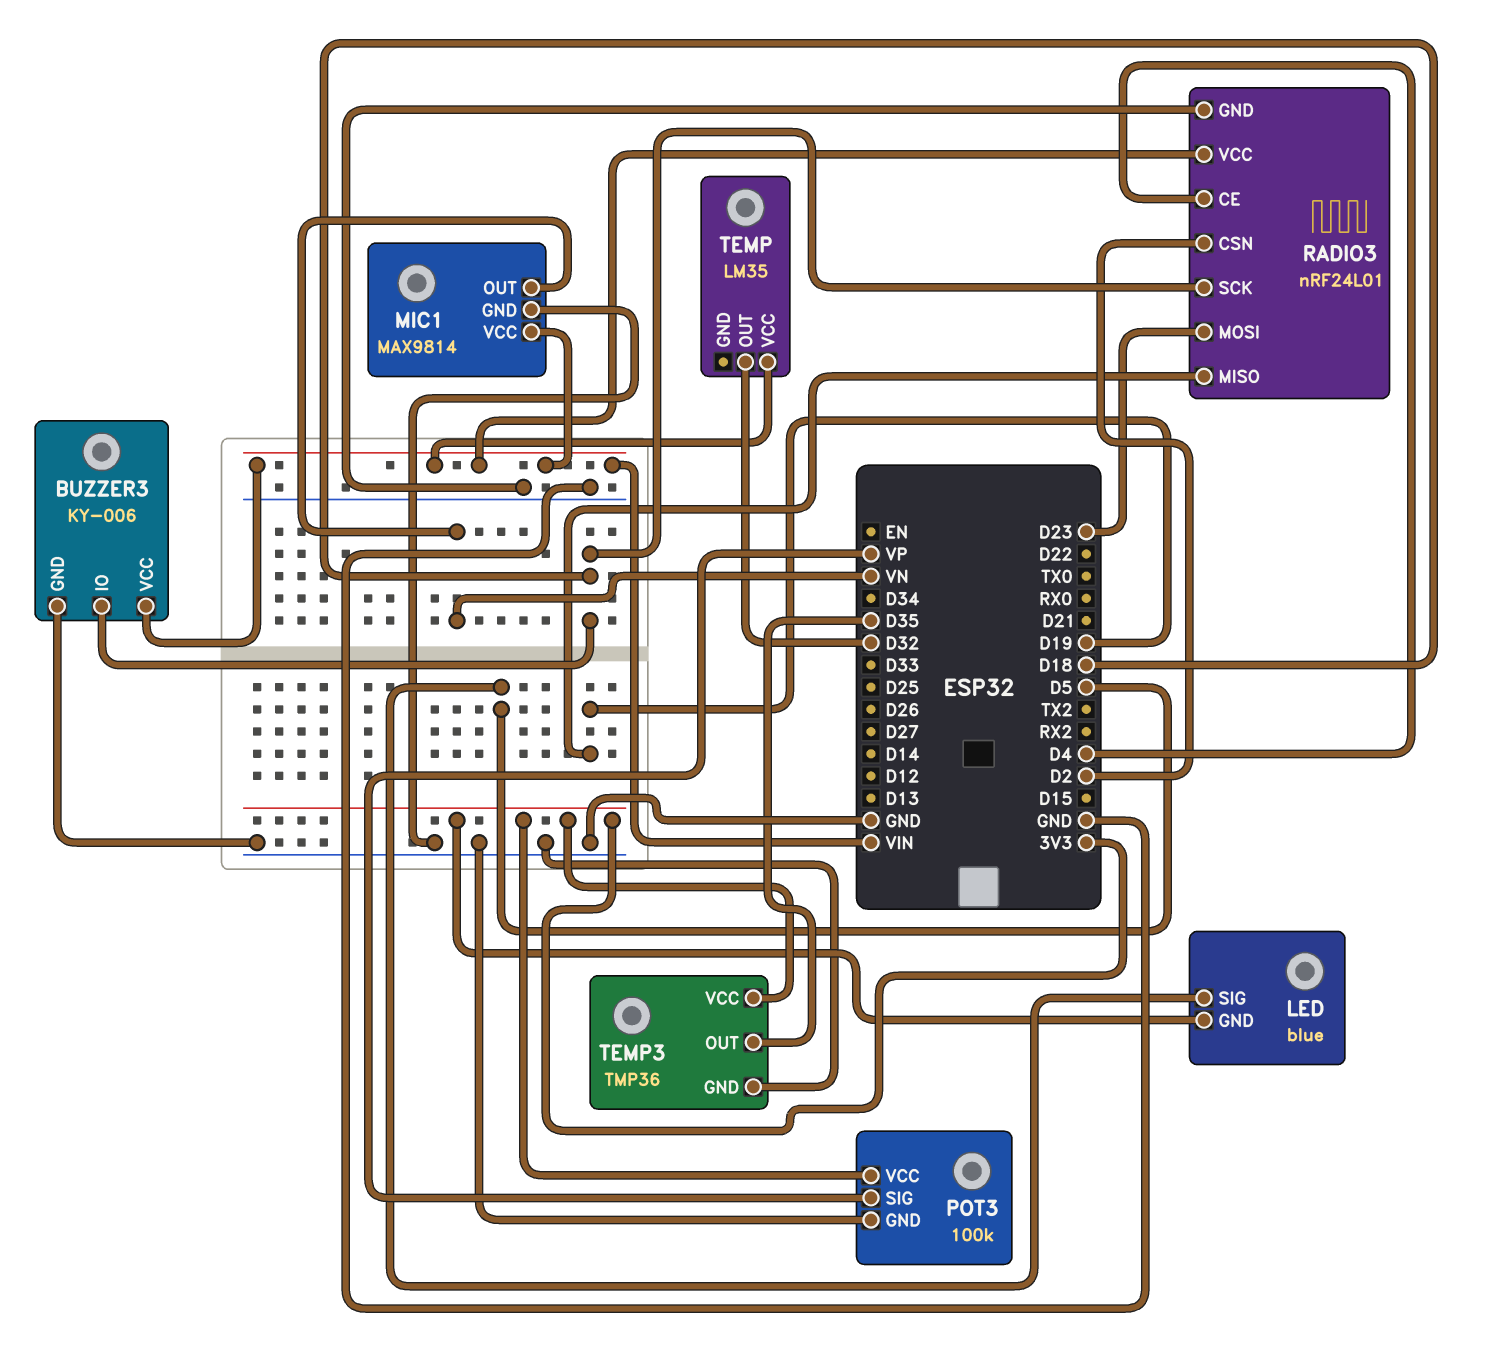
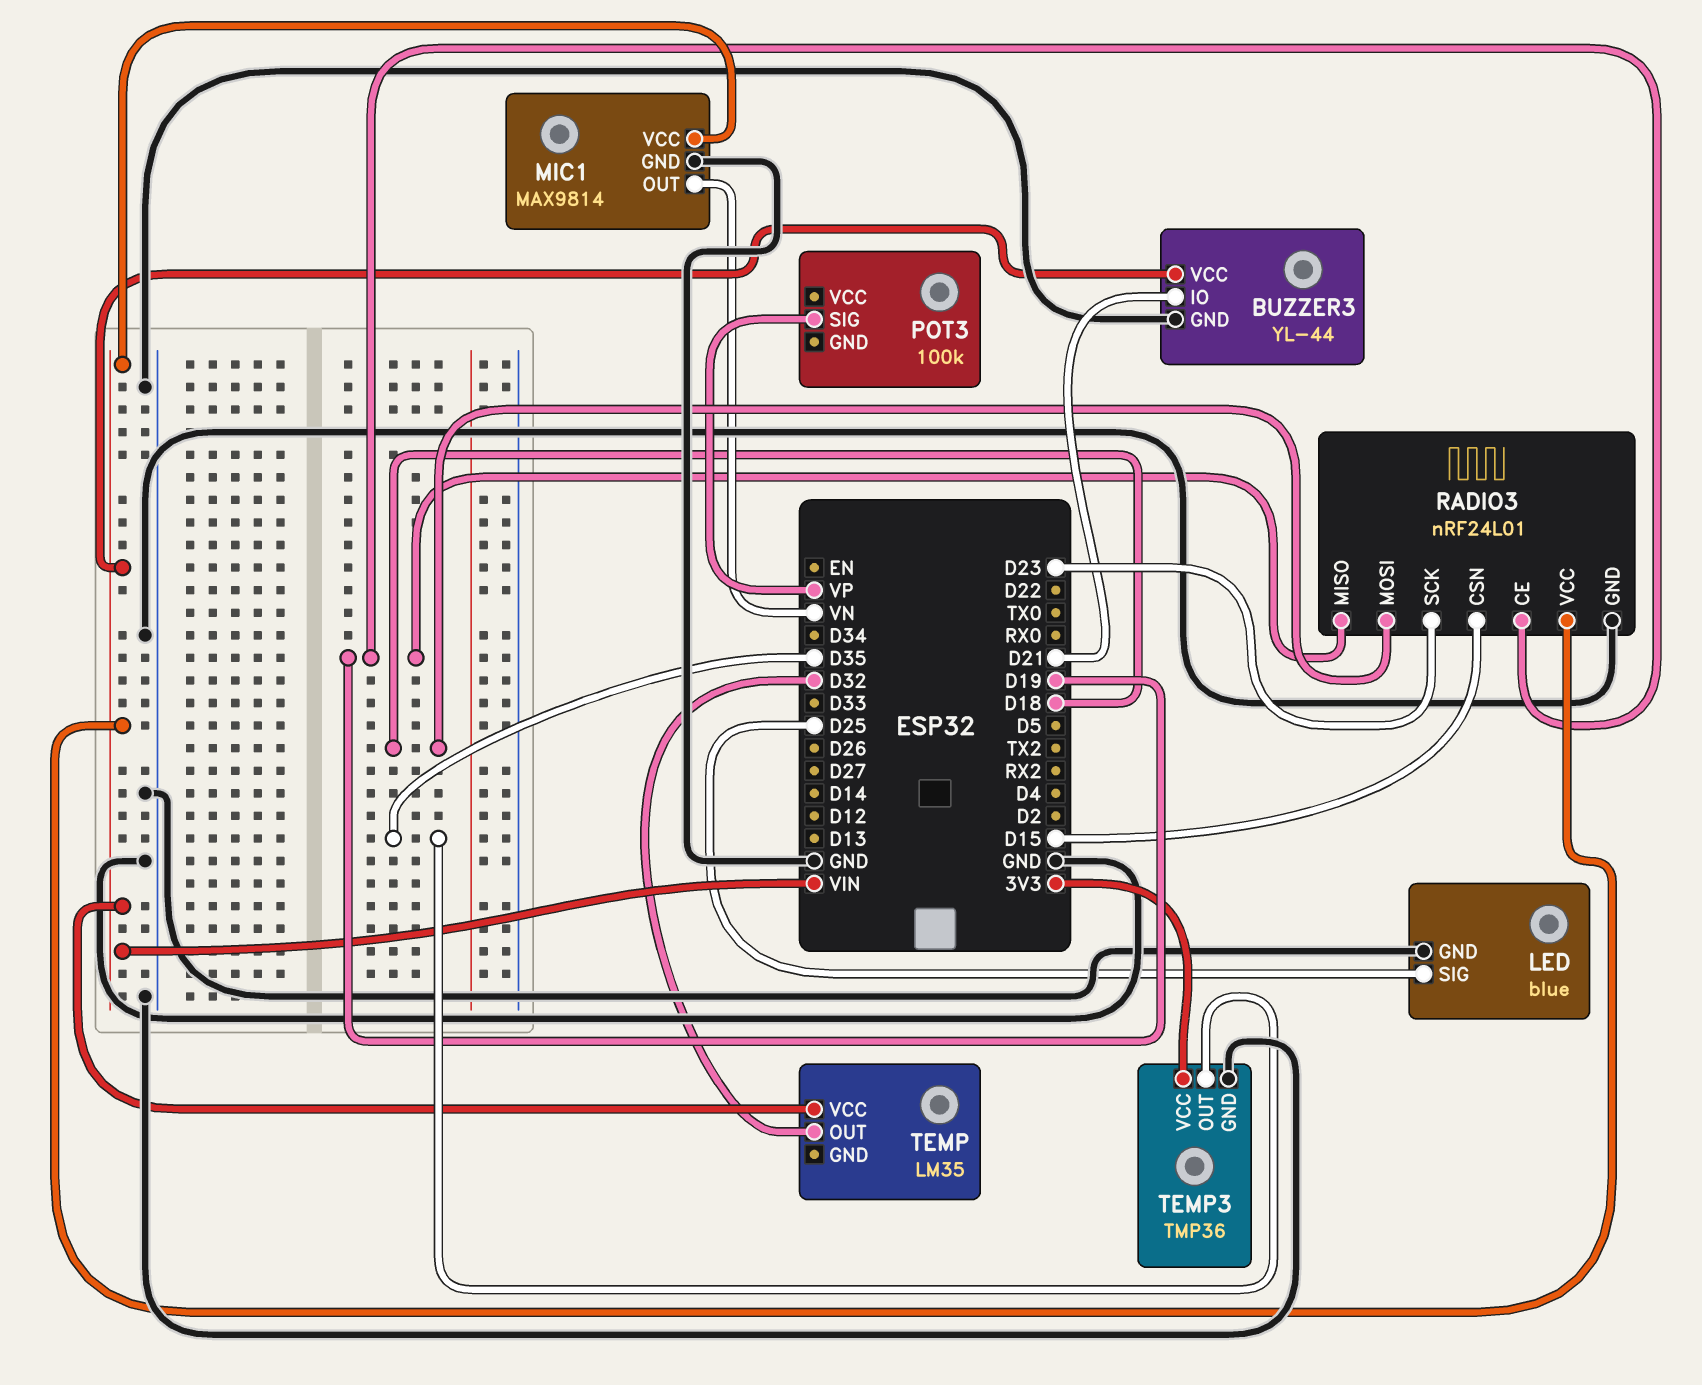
BUZZER3: KY-006 -> YL-44
BUZZER3 pin IO: D18 -> D21
LED pin GND: 3V3 -> GND
LED pin SIG: D5 -> D25
POT3 pin GND: GND -> none
POT3 pin VCC: 3V3 -> none
RADIO3 pin CE: D4 -> D19
RADIO3 pin CSN: D2 -> D15
RADIO3 pin MOSI: D23 -> D18
RADIO3 pin SCK: D18 -> D23

